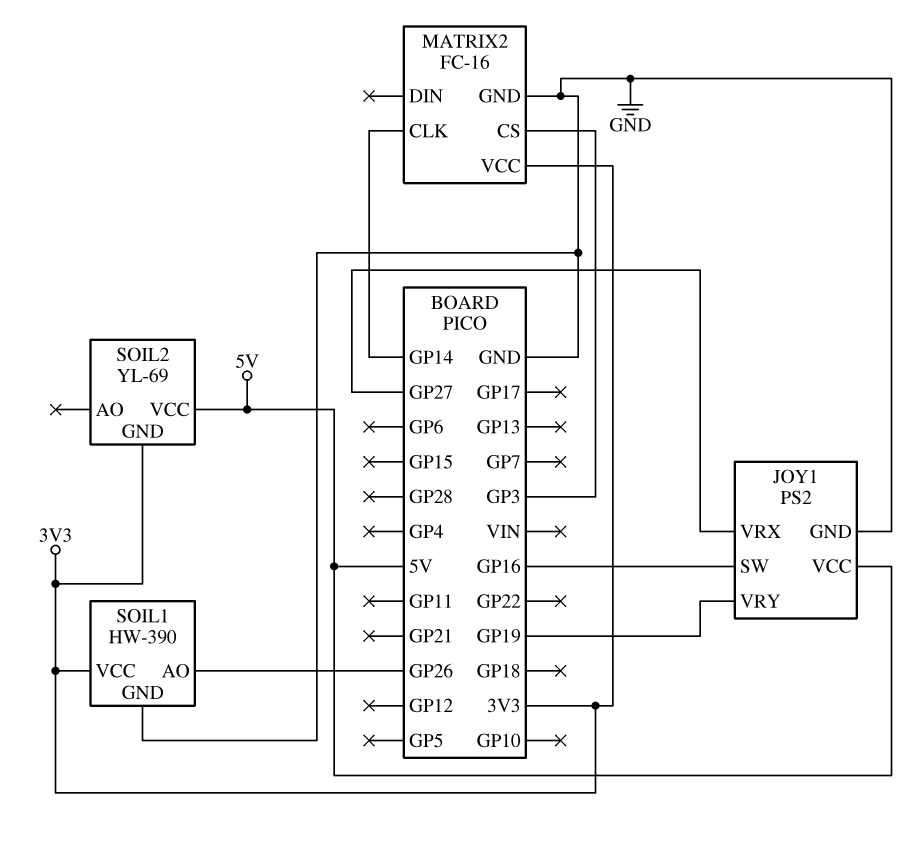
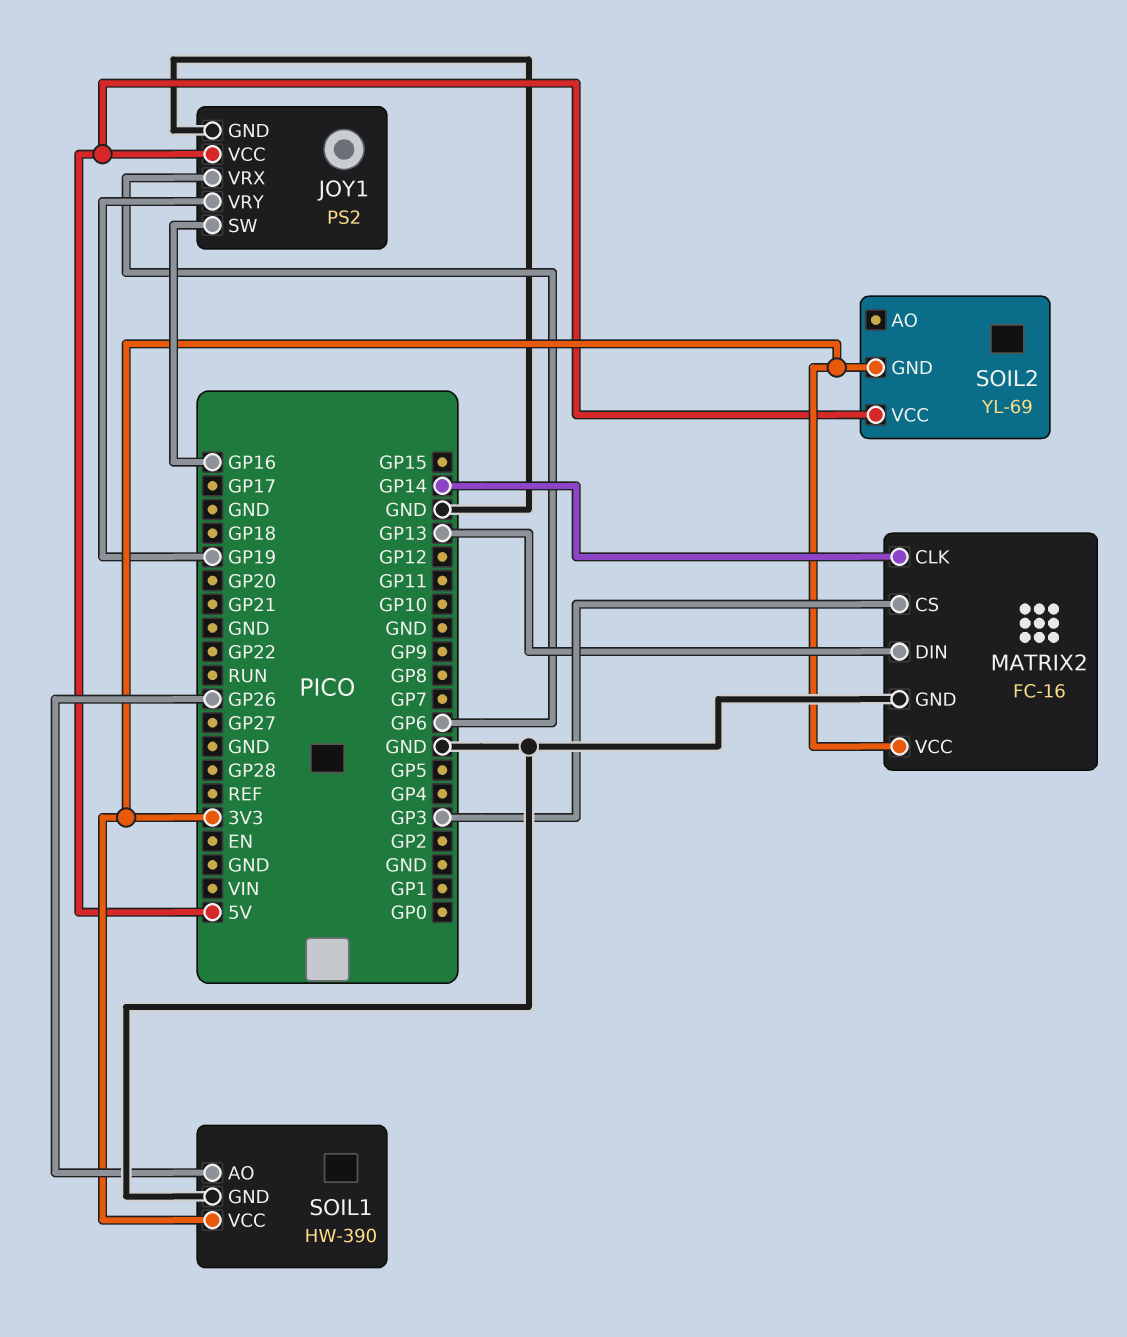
JOY1 pin VRX: GP27 -> GP6
MATRIX2 pin DIN: none -> GP13

